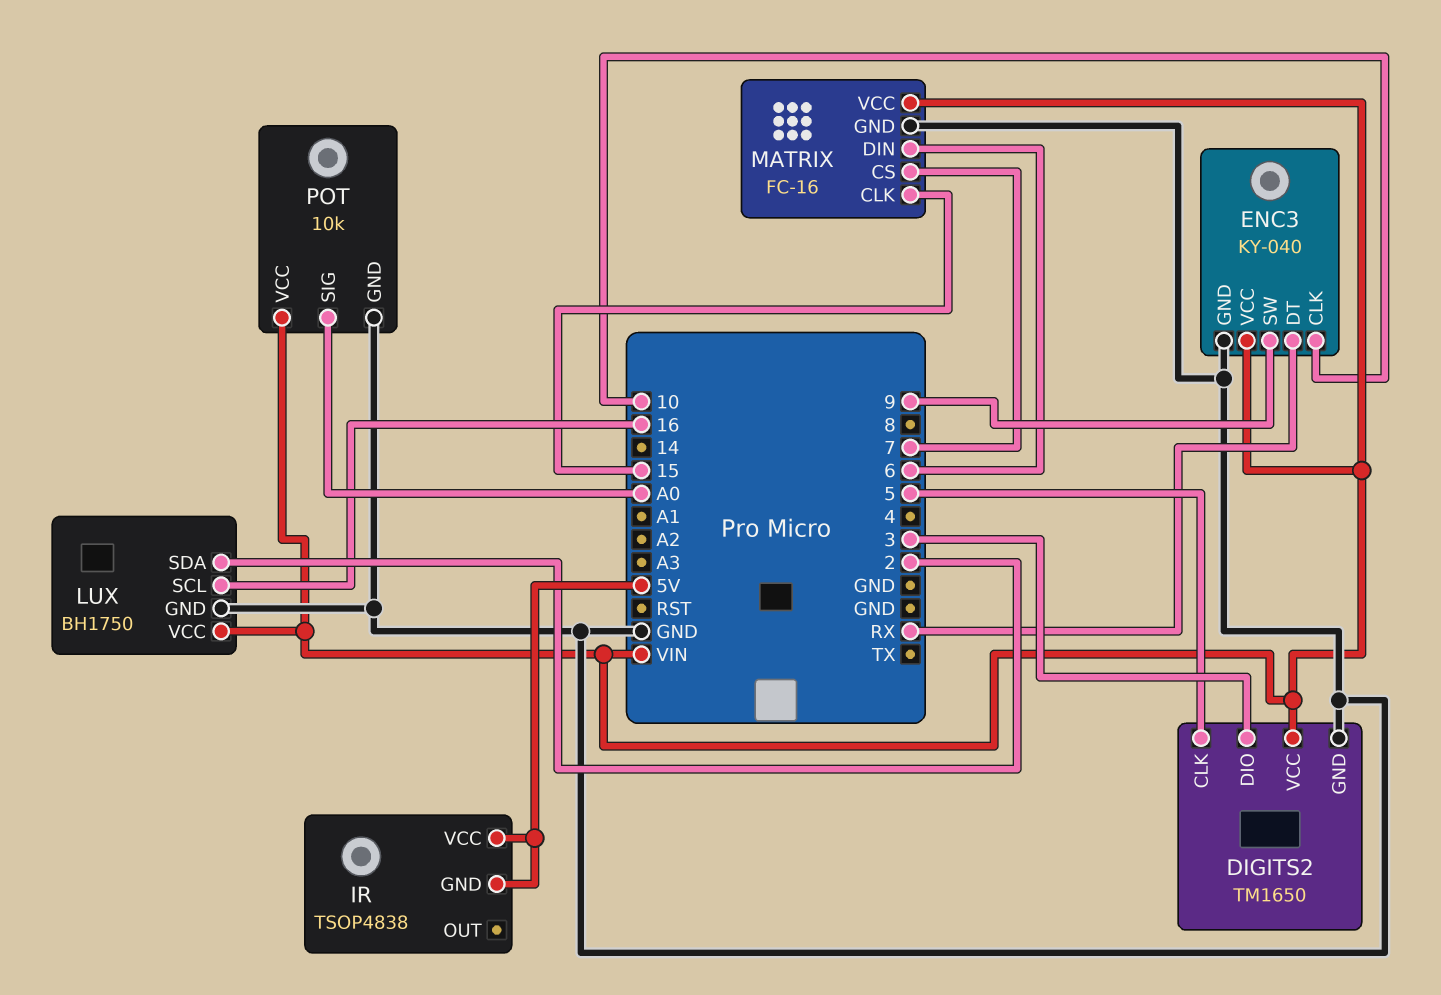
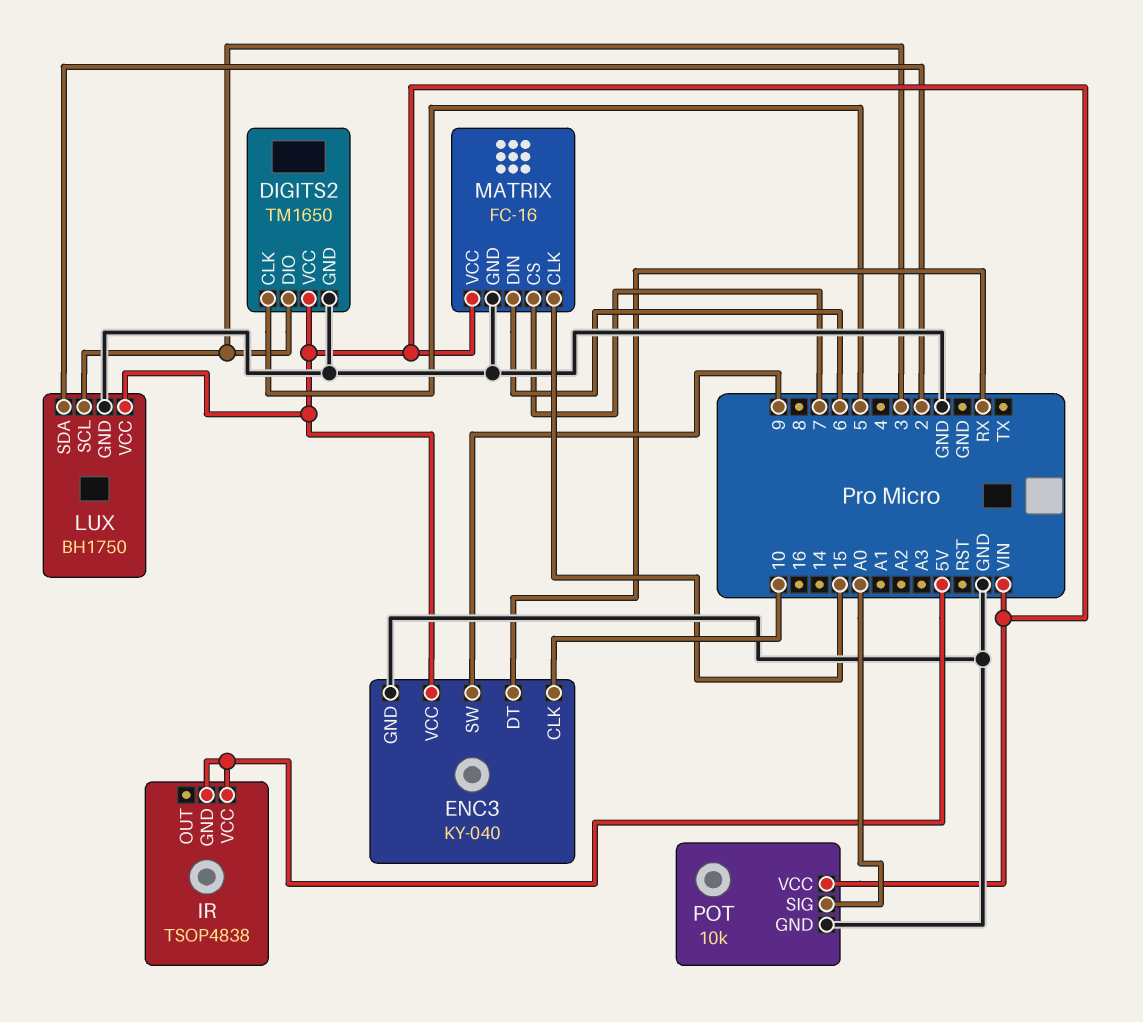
LUX pin SCL: 16 -> 3

